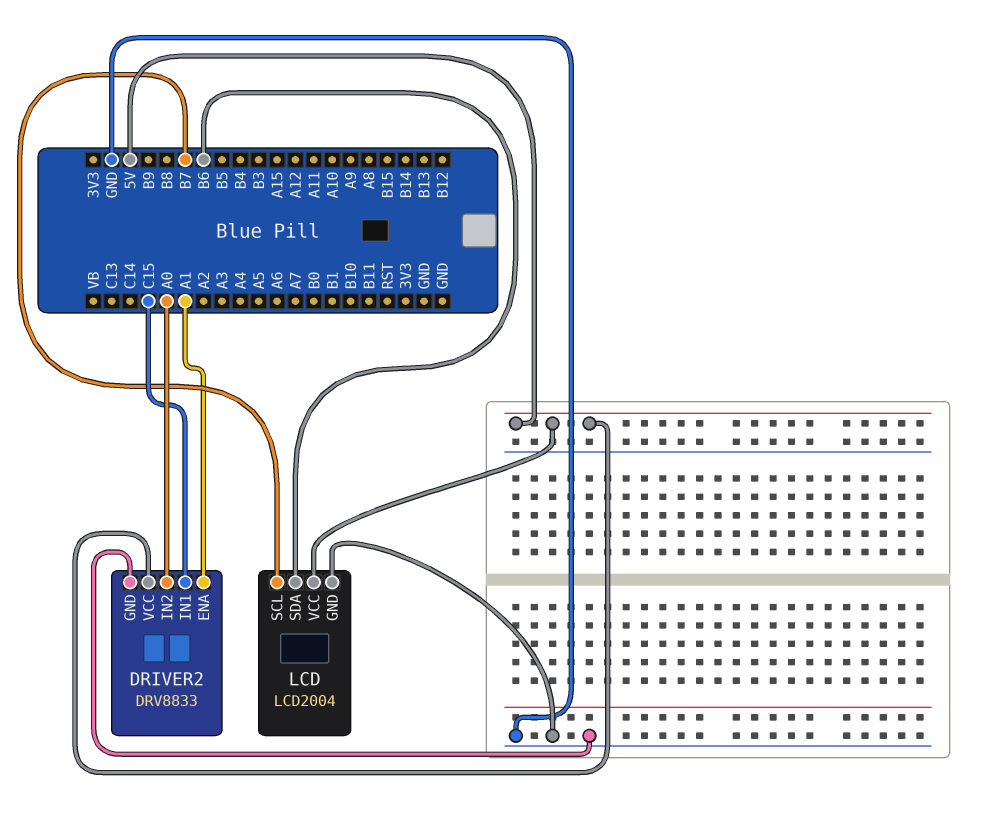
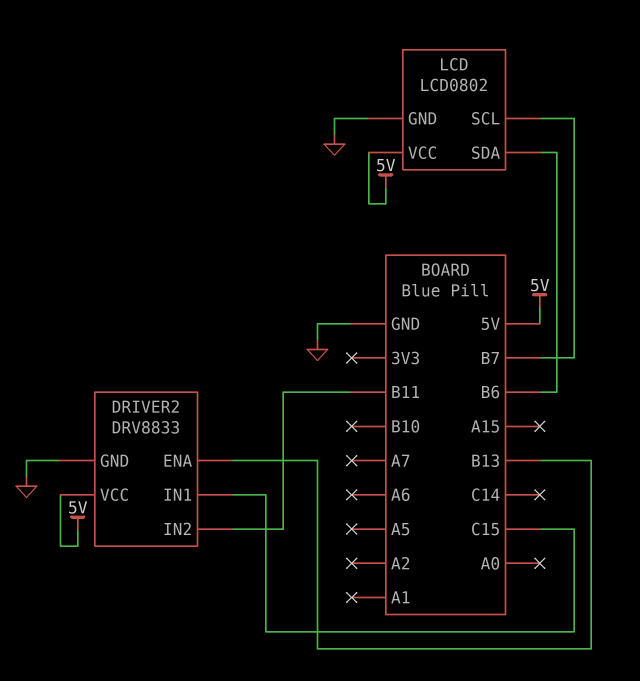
DRIVER2 pin ENA: A1 -> B13
DRIVER2 pin IN2: A0 -> B11
LCD: LCD2004 -> LCD0802

